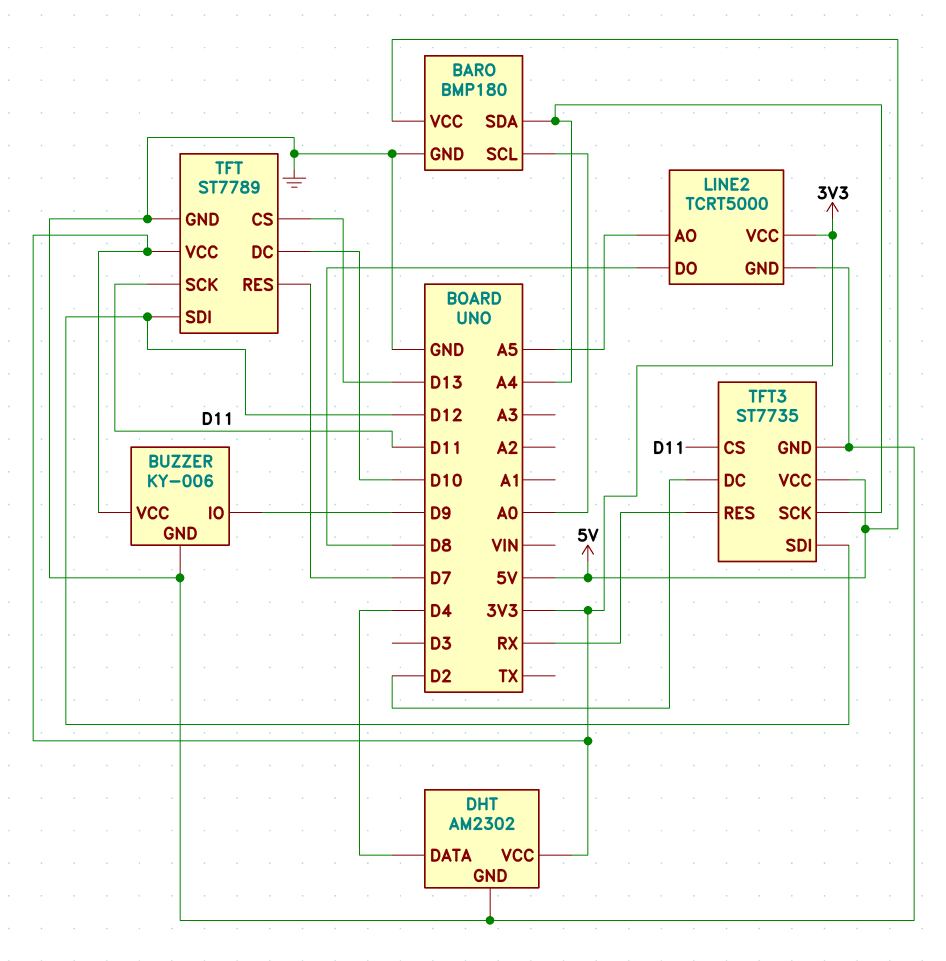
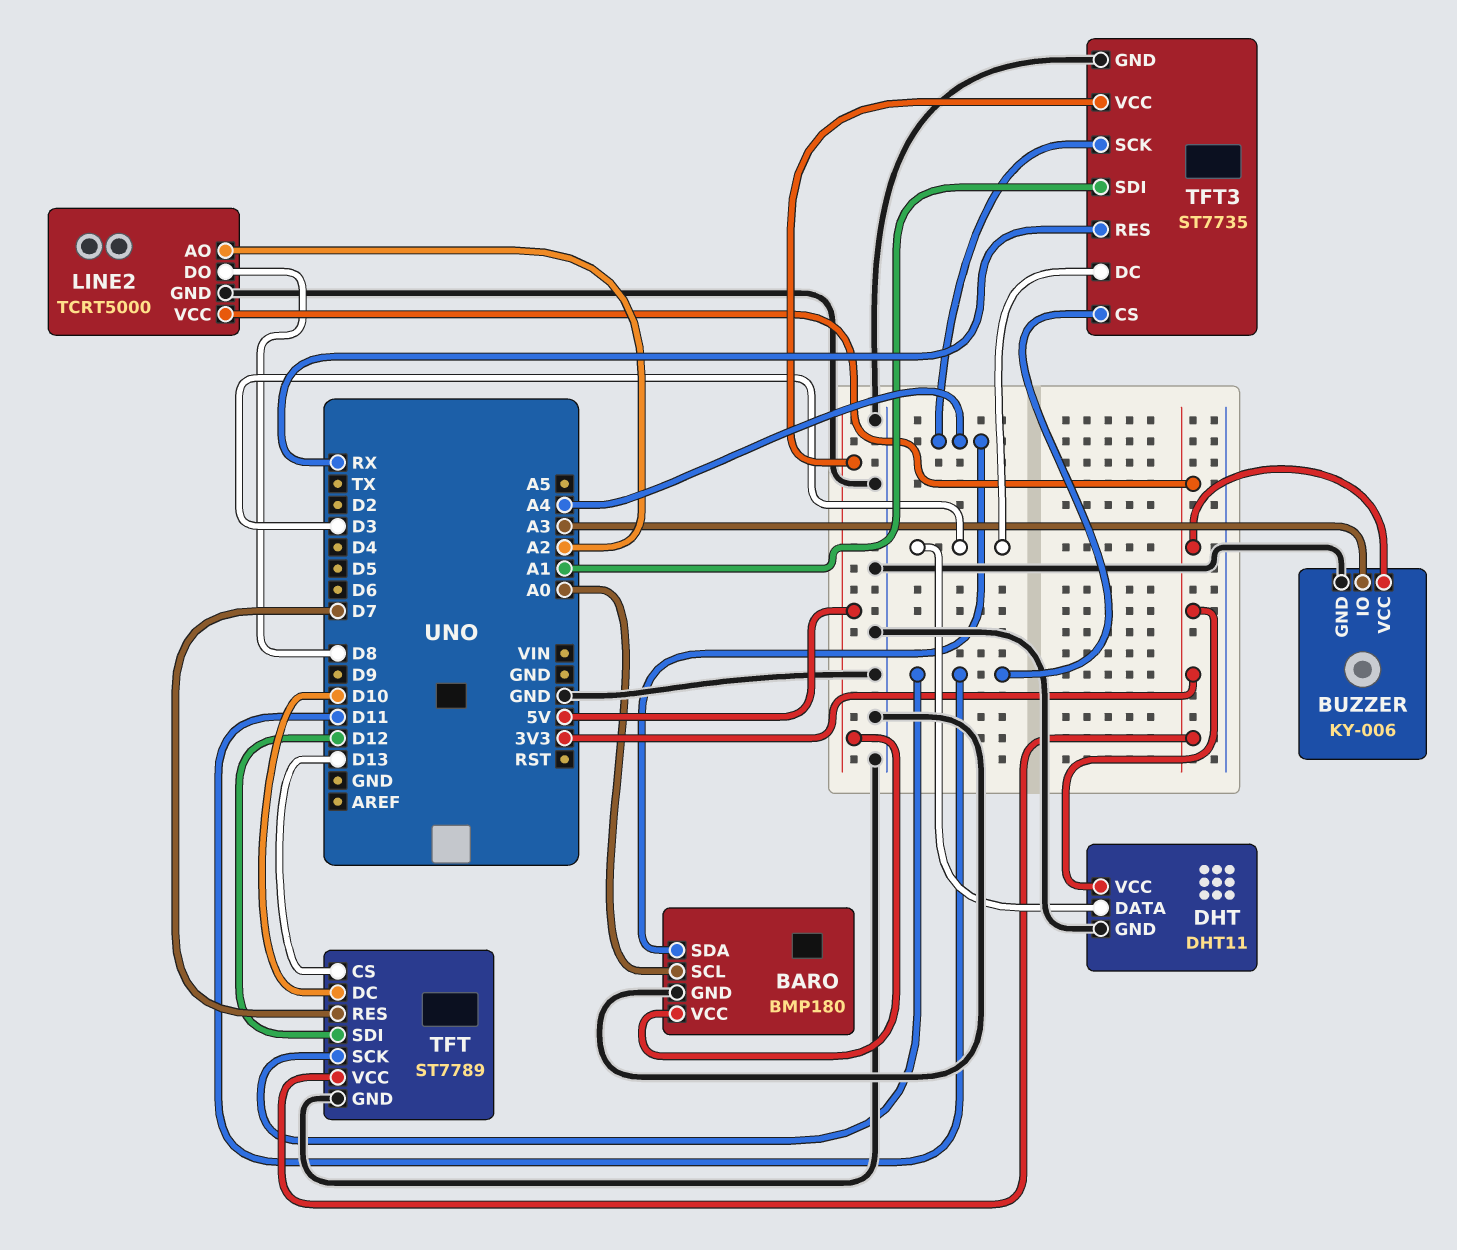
BUZZER pin IO: D9 -> A3
DHT: AM2302 -> DHT11
DHT pin DATA: D4 -> D3
LINE2 pin AO: A5 -> A2
TFT3 pin DC: D2 -> D3
TFT3 pin SDI: D12 -> A1

